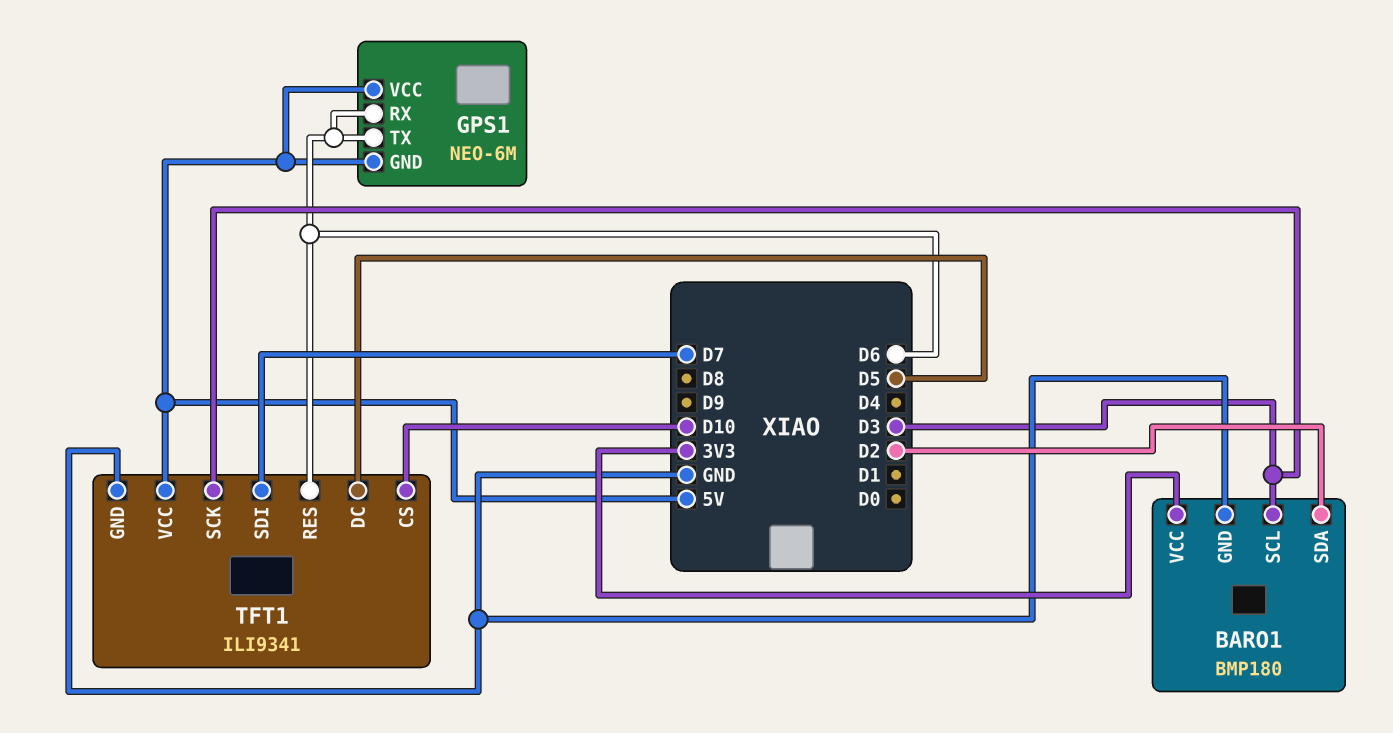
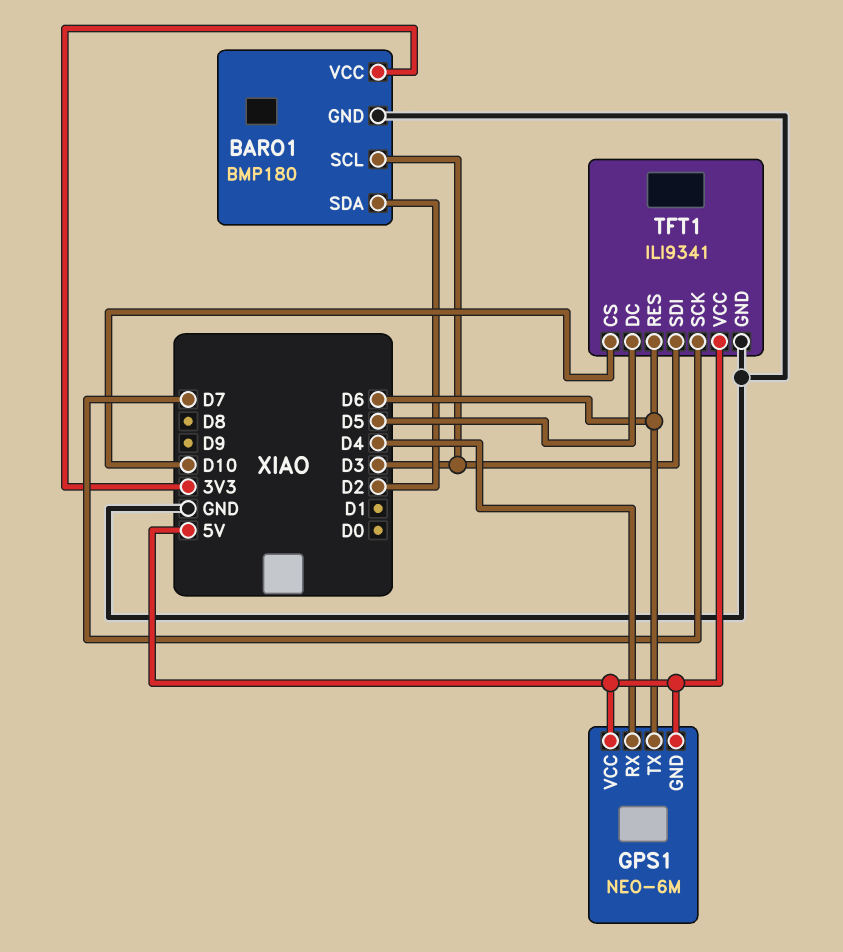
GPS1 pin RX: D6 -> D4
TFT1 pin SCK: D3 -> D7
TFT1 pin SDI: D7 -> D3

